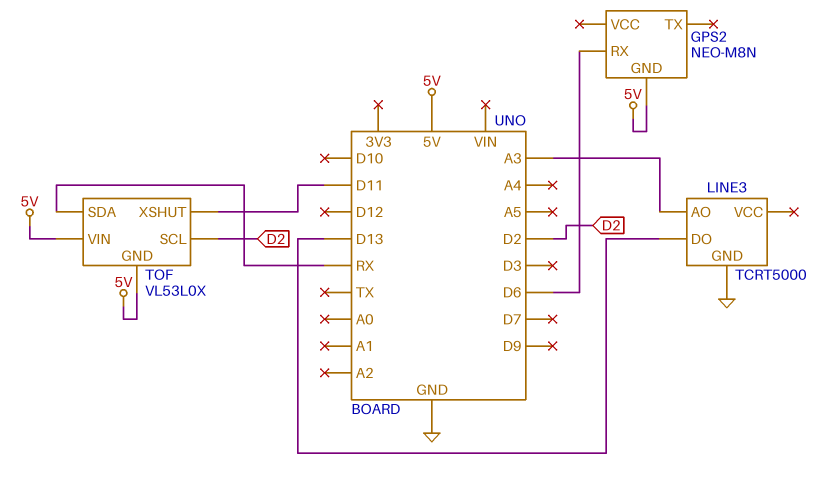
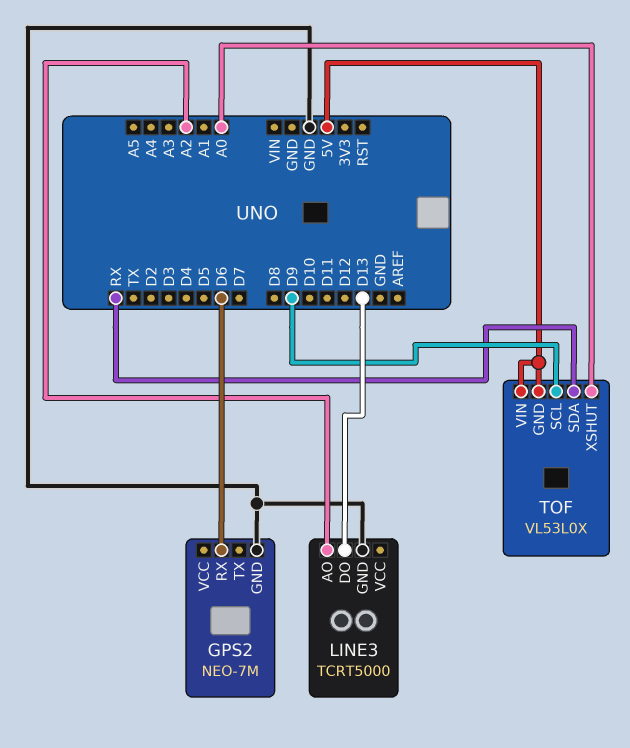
GPS2: NEO-M8N -> NEO-7M
GPS2 pin GND: 5V -> GND
LINE3 pin AO: A3 -> A2
TOF pin SCL: D2 -> D9
TOF pin XSHUT: D11 -> A0

